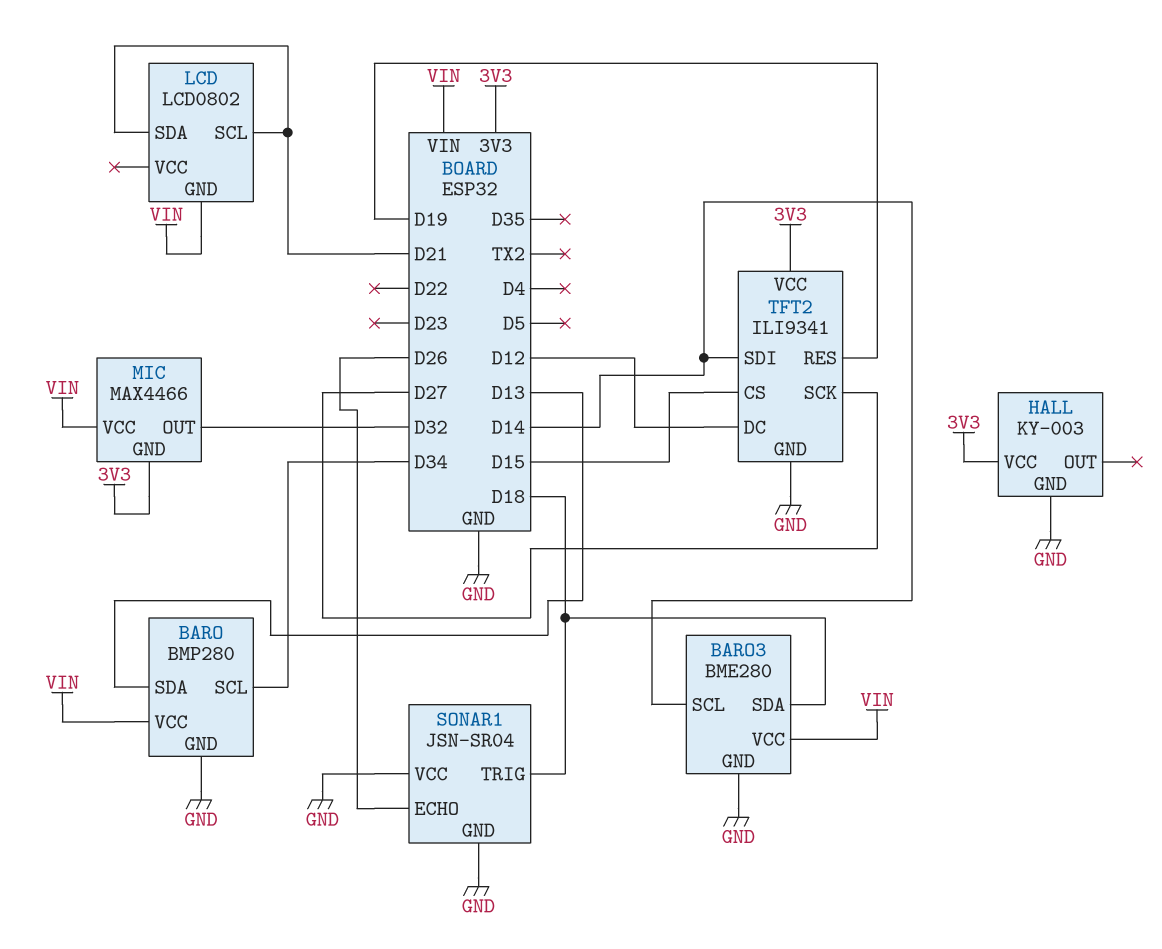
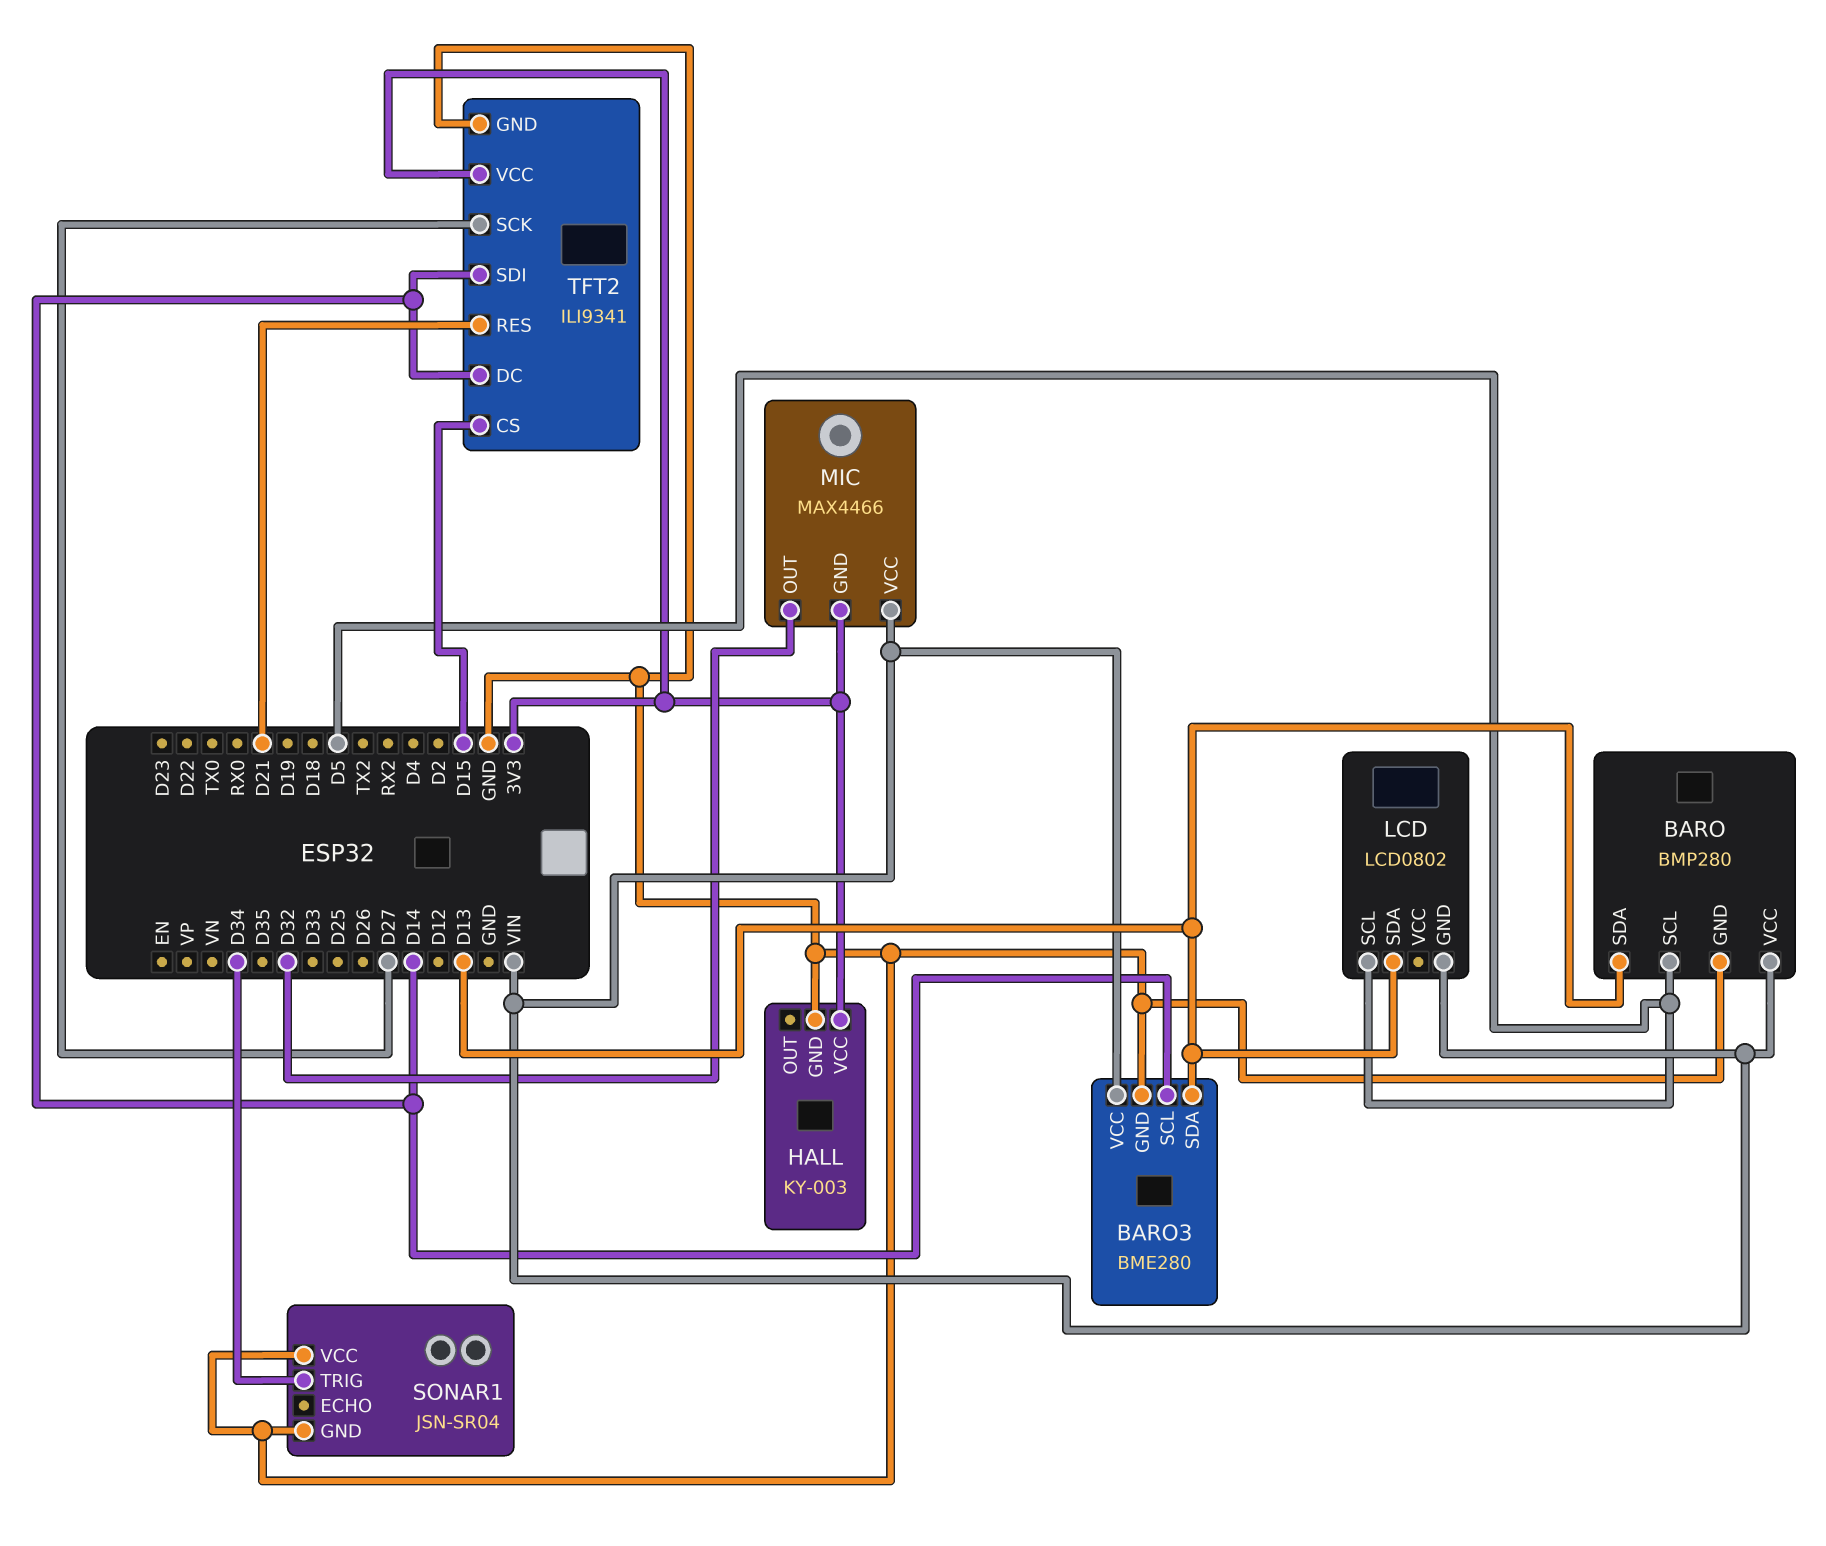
BARO pin SCL: D34 -> D5
BARO3 pin SDA: D18 -> D13
LCD pin SCL: D21 -> D5
LCD pin SDA: D21 -> D13
SONAR1 pin ECHO: D26 -> none
SONAR1 pin TRIG: D18 -> D34
TFT2 pin DC: D12 -> D14
TFT2 pin RES: D19 -> D21

